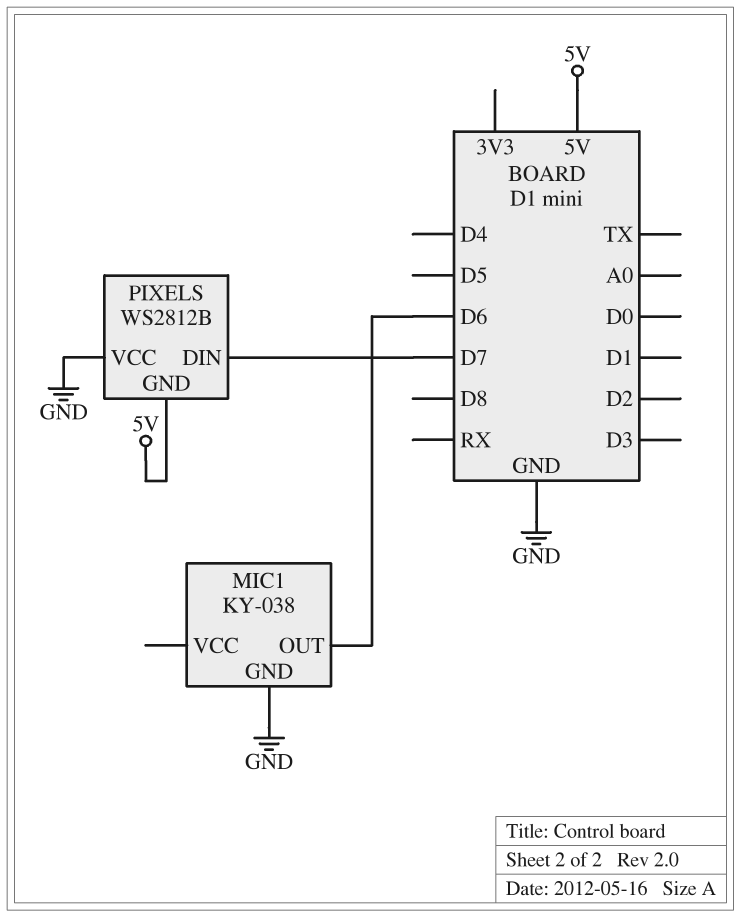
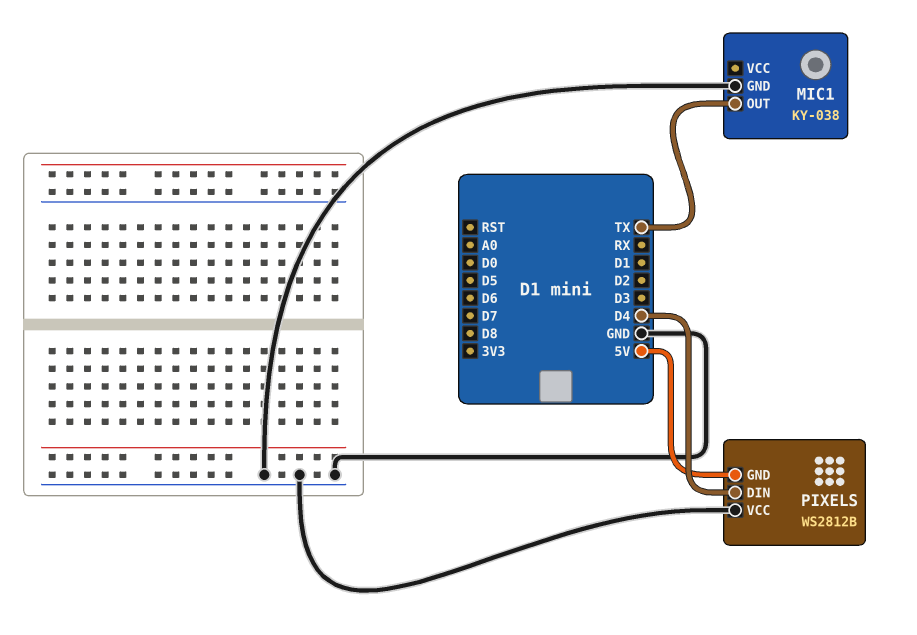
MIC1 pin OUT: D6 -> TX
PIXELS pin DIN: D7 -> D4

